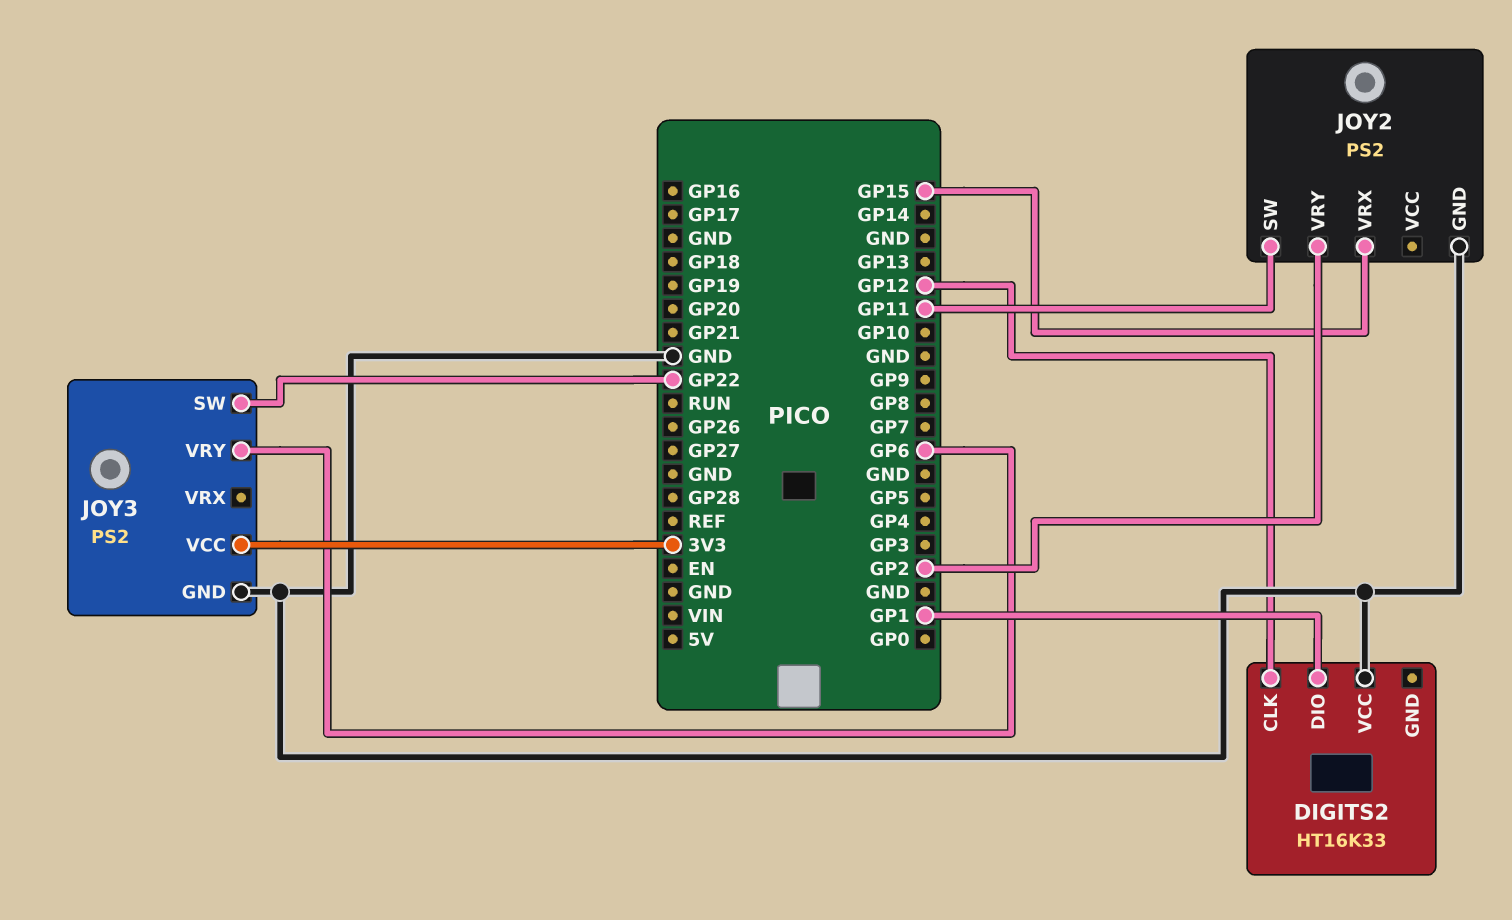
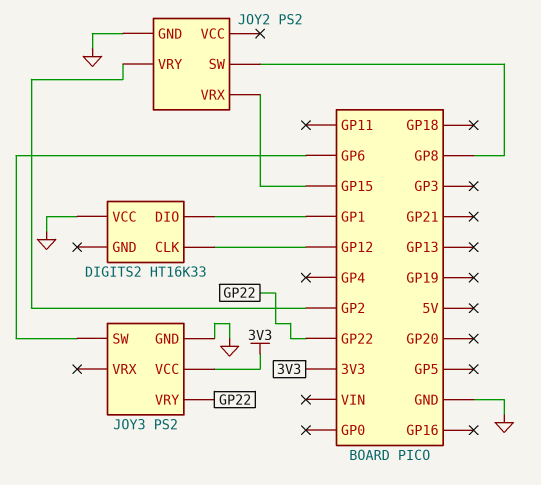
JOY2 pin SW: GP11 -> GP8
JOY3 pin SW: GP22 -> GP6
JOY3 pin VRY: GP6 -> GP22

